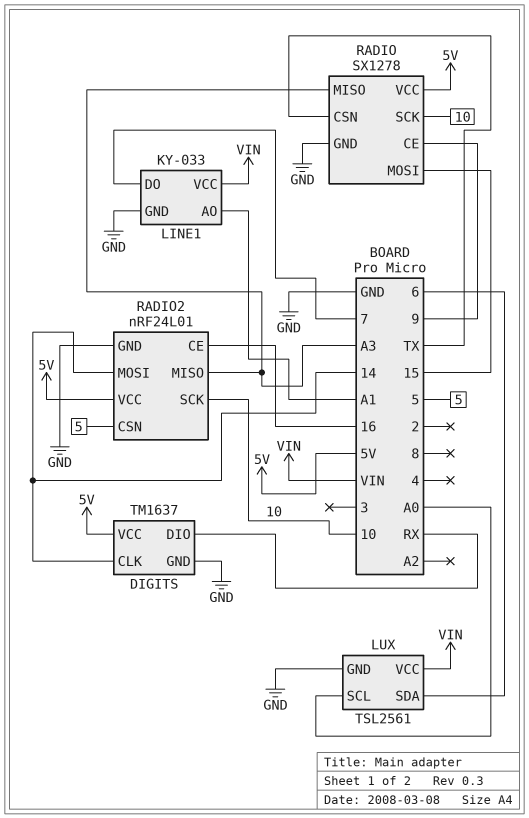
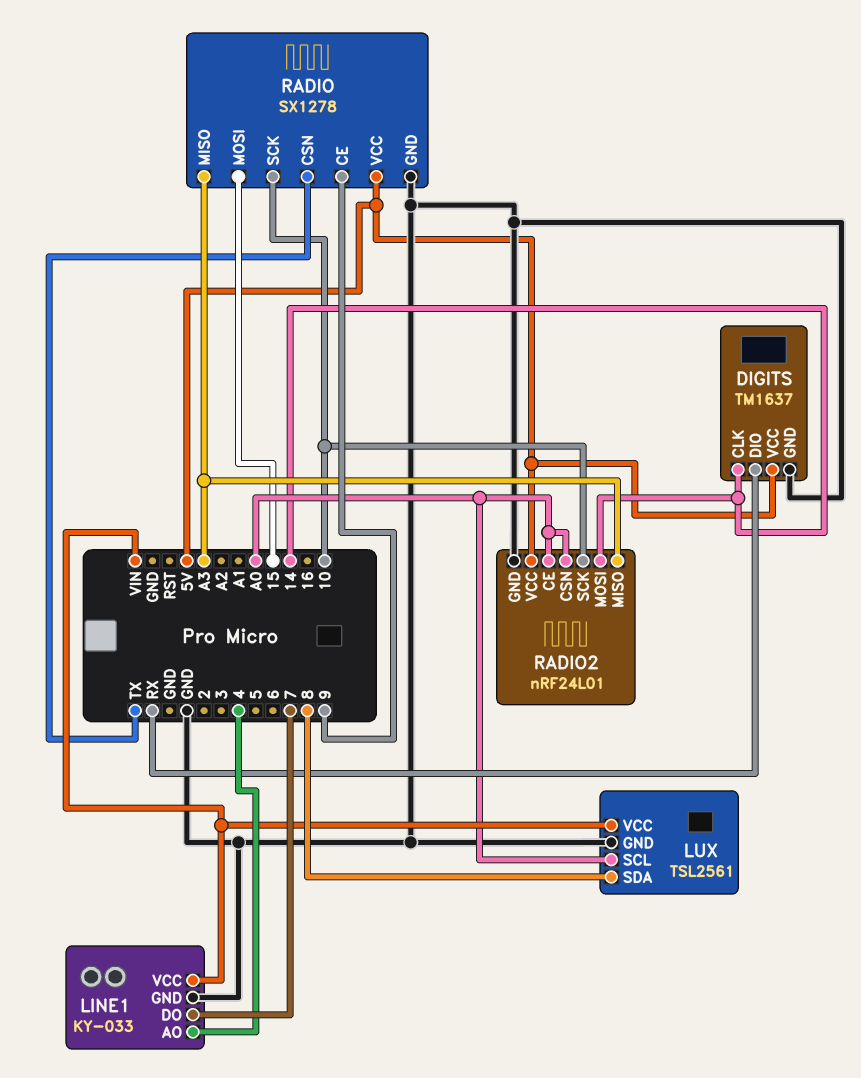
LINE1 pin AO: A1 -> 4
LUX pin SDA: 6 -> 8
RADIO2 pin CE: 16 -> A0
RADIO2 pin CSN: 5 -> A0

